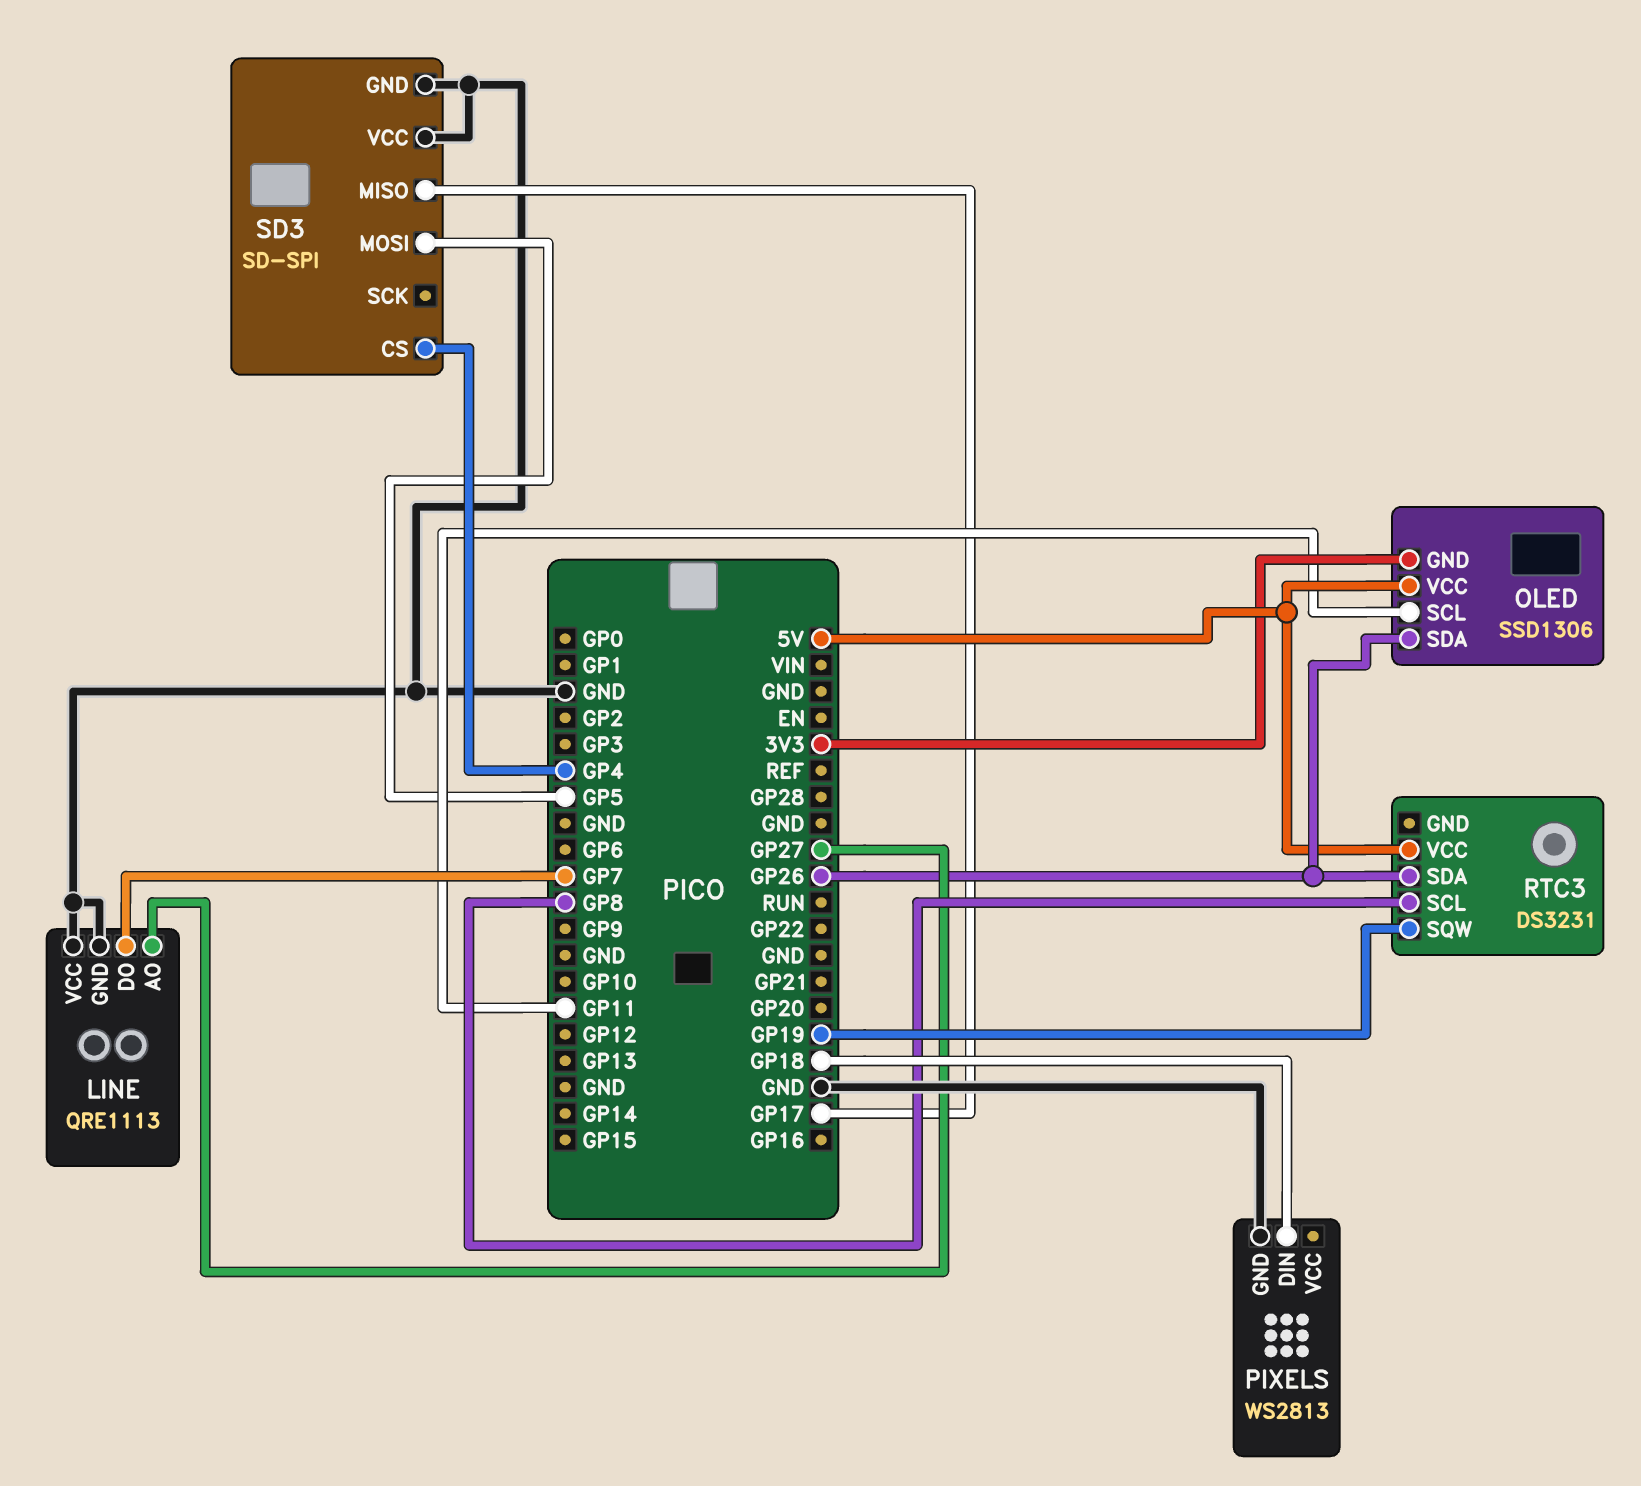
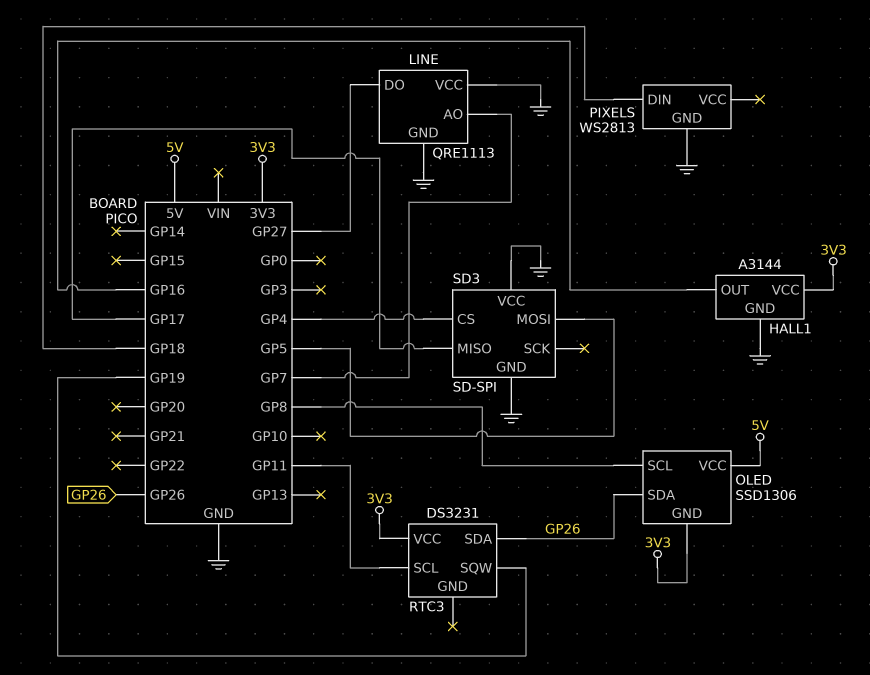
HALL1: none -> A3144
HALL1 pin GND: none -> GND
HALL1 pin OUT: none -> GP16
HALL1 pin VCC: none -> 3V3
LINE pin AO: GP27 -> GP7
LINE pin DO: GP7 -> GP27
OLED pin SCL: GP11 -> GP8
RTC3 pin SCL: GP8 -> GP11
RTC3 pin VCC: 5V -> 3V3

